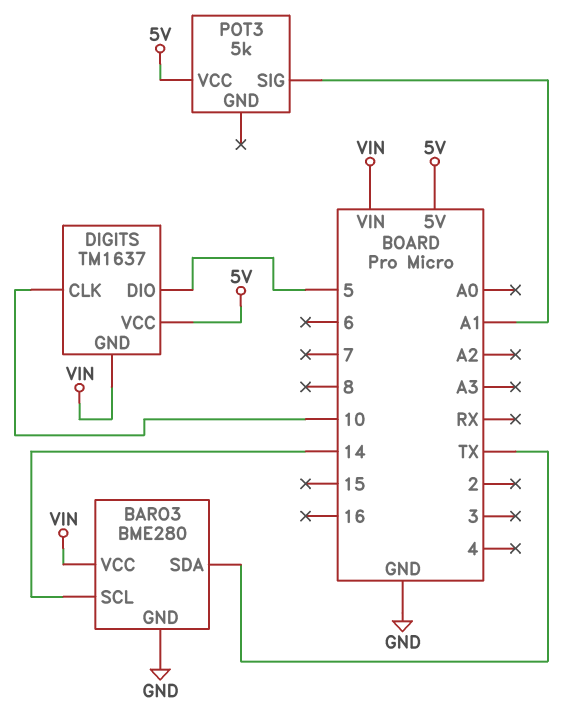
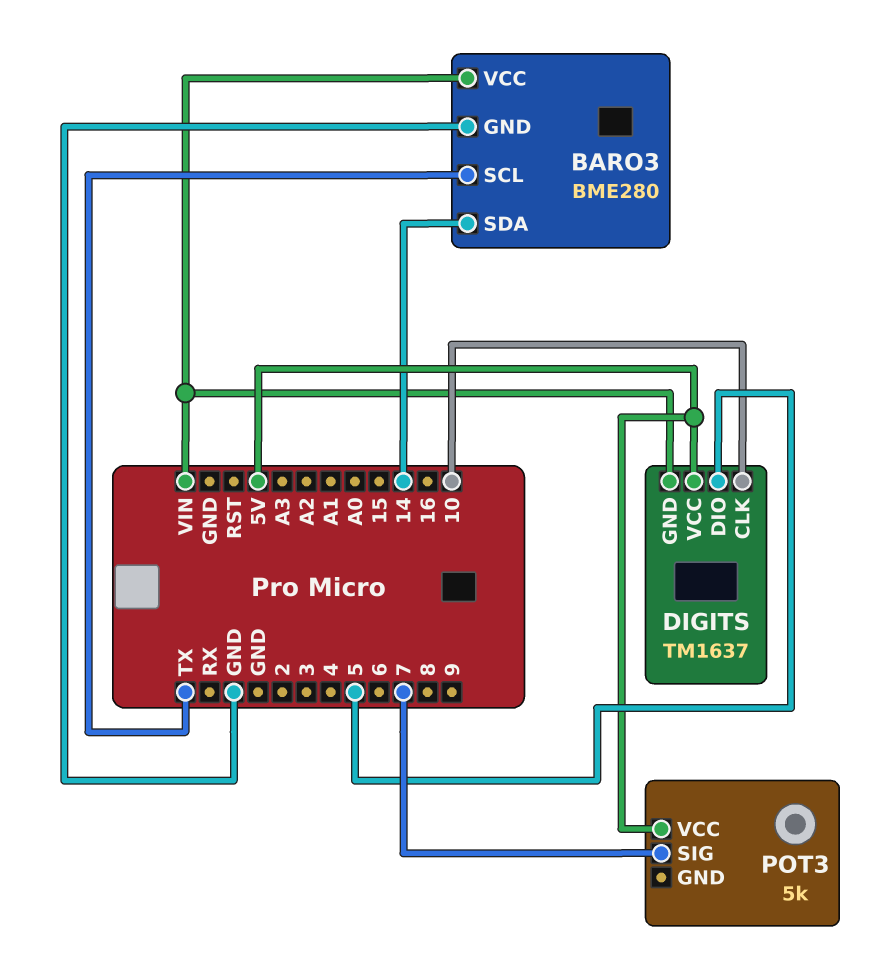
BARO3 pin SCL: 14 -> TX
BARO3 pin SDA: TX -> 14
POT3 pin SIG: A1 -> 7

